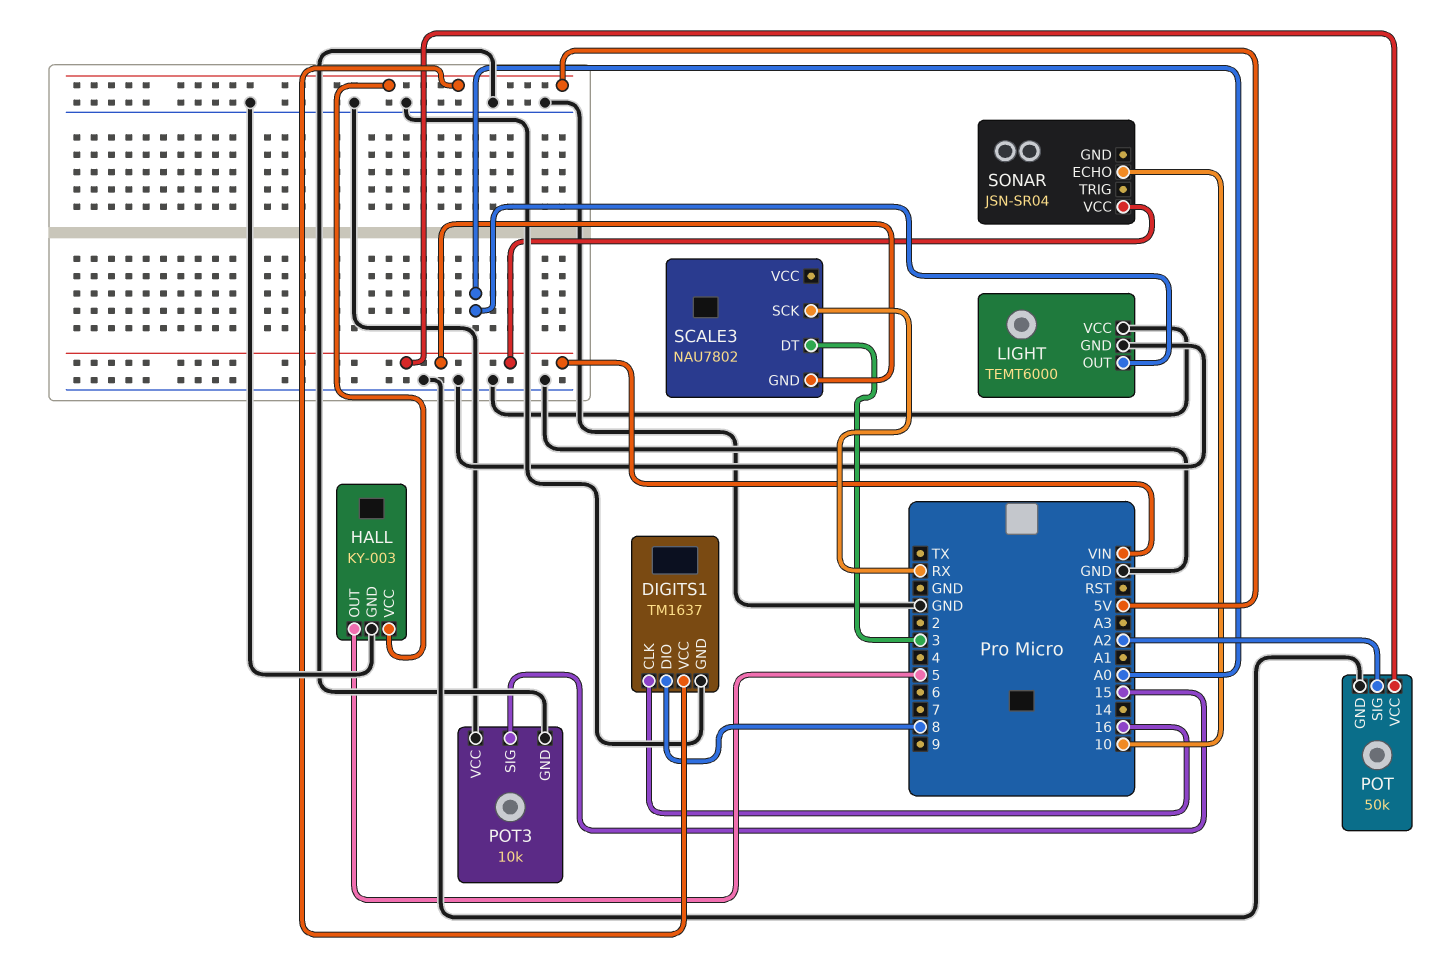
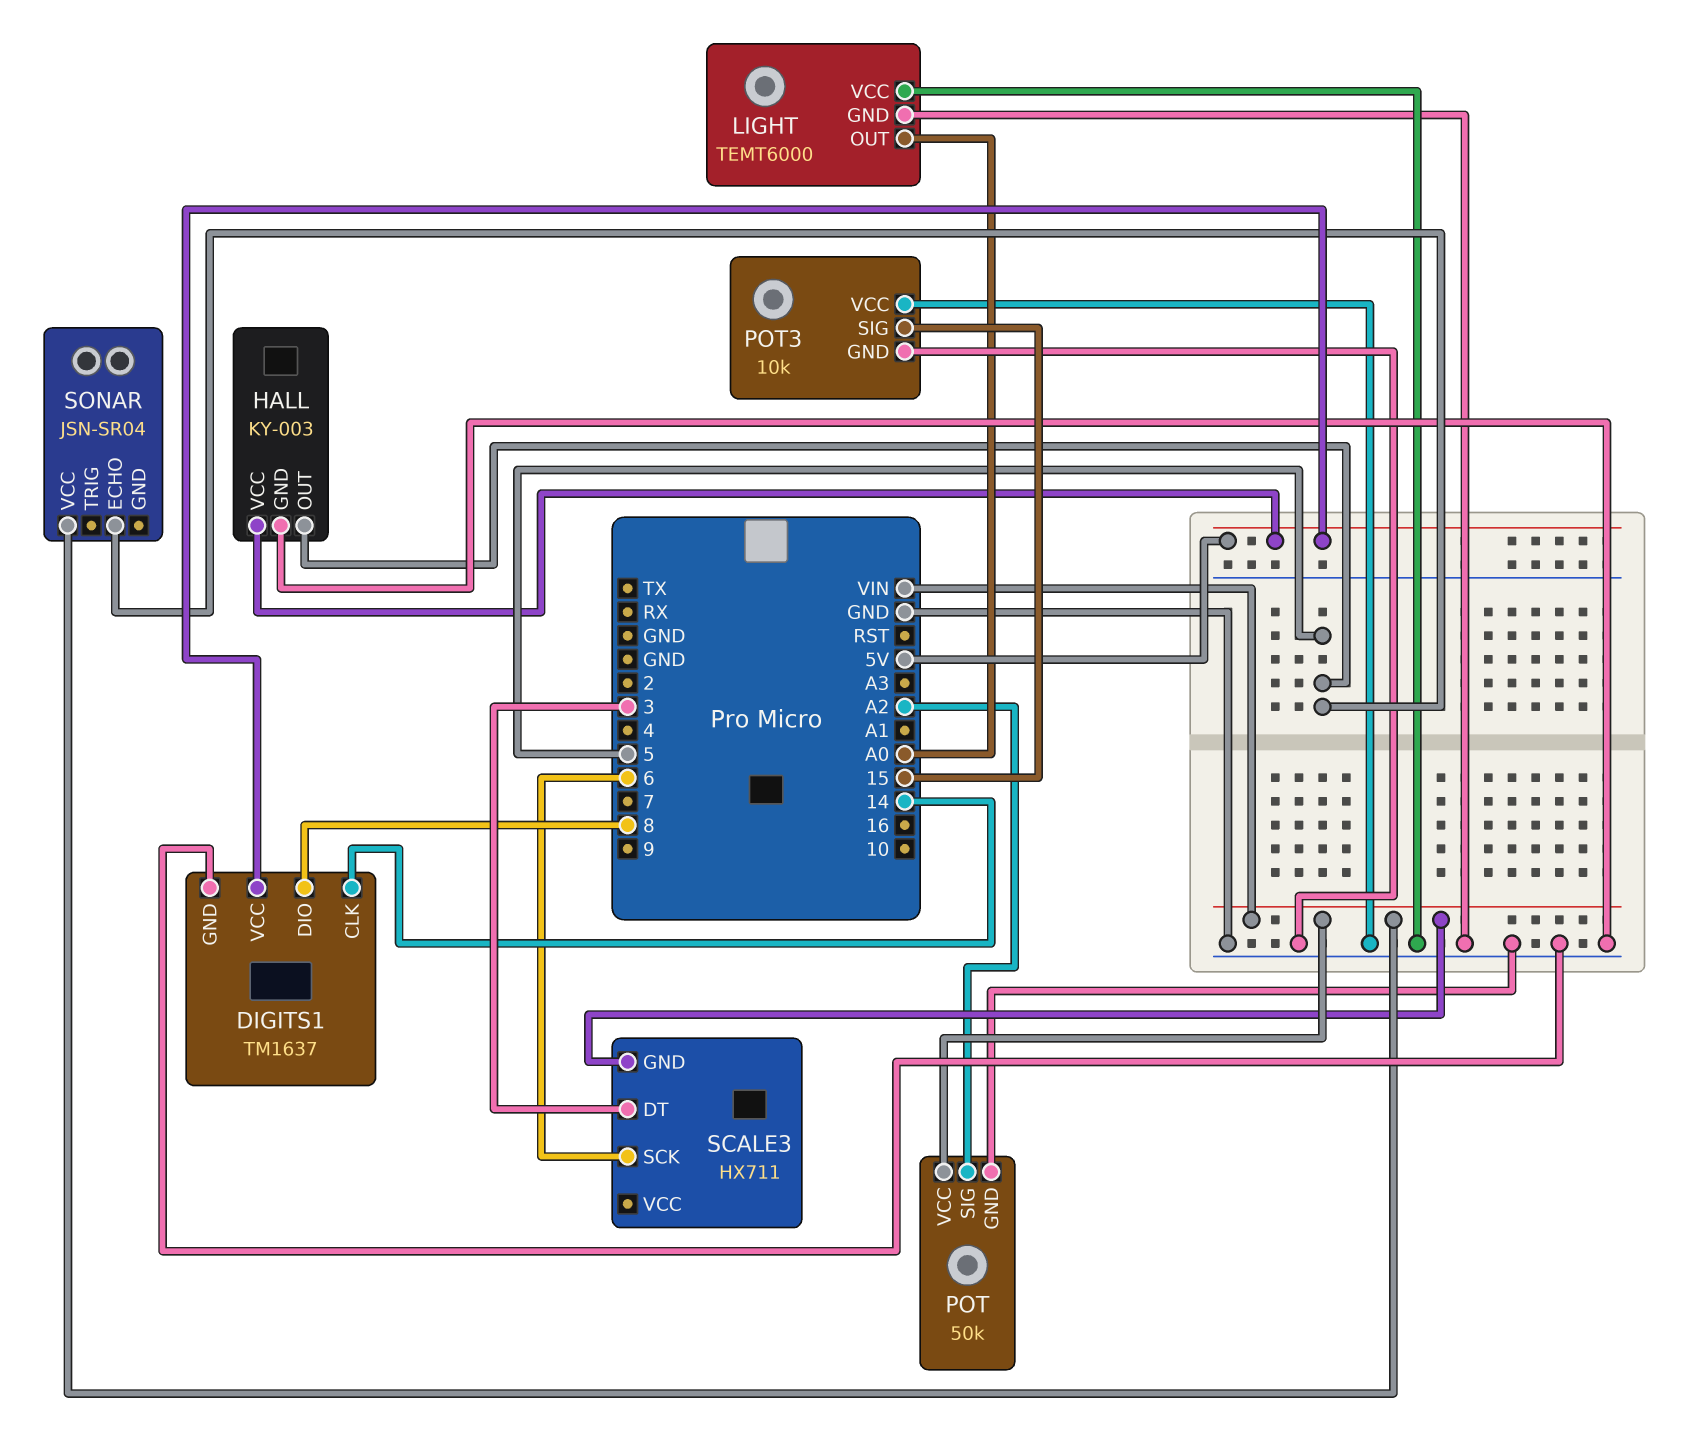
DIGITS1 pin CLK: 16 -> 14
SCALE3: NAU7802 -> HX711
SCALE3 pin SCK: RX -> 6
SONAR pin ECHO: 10 -> 5

